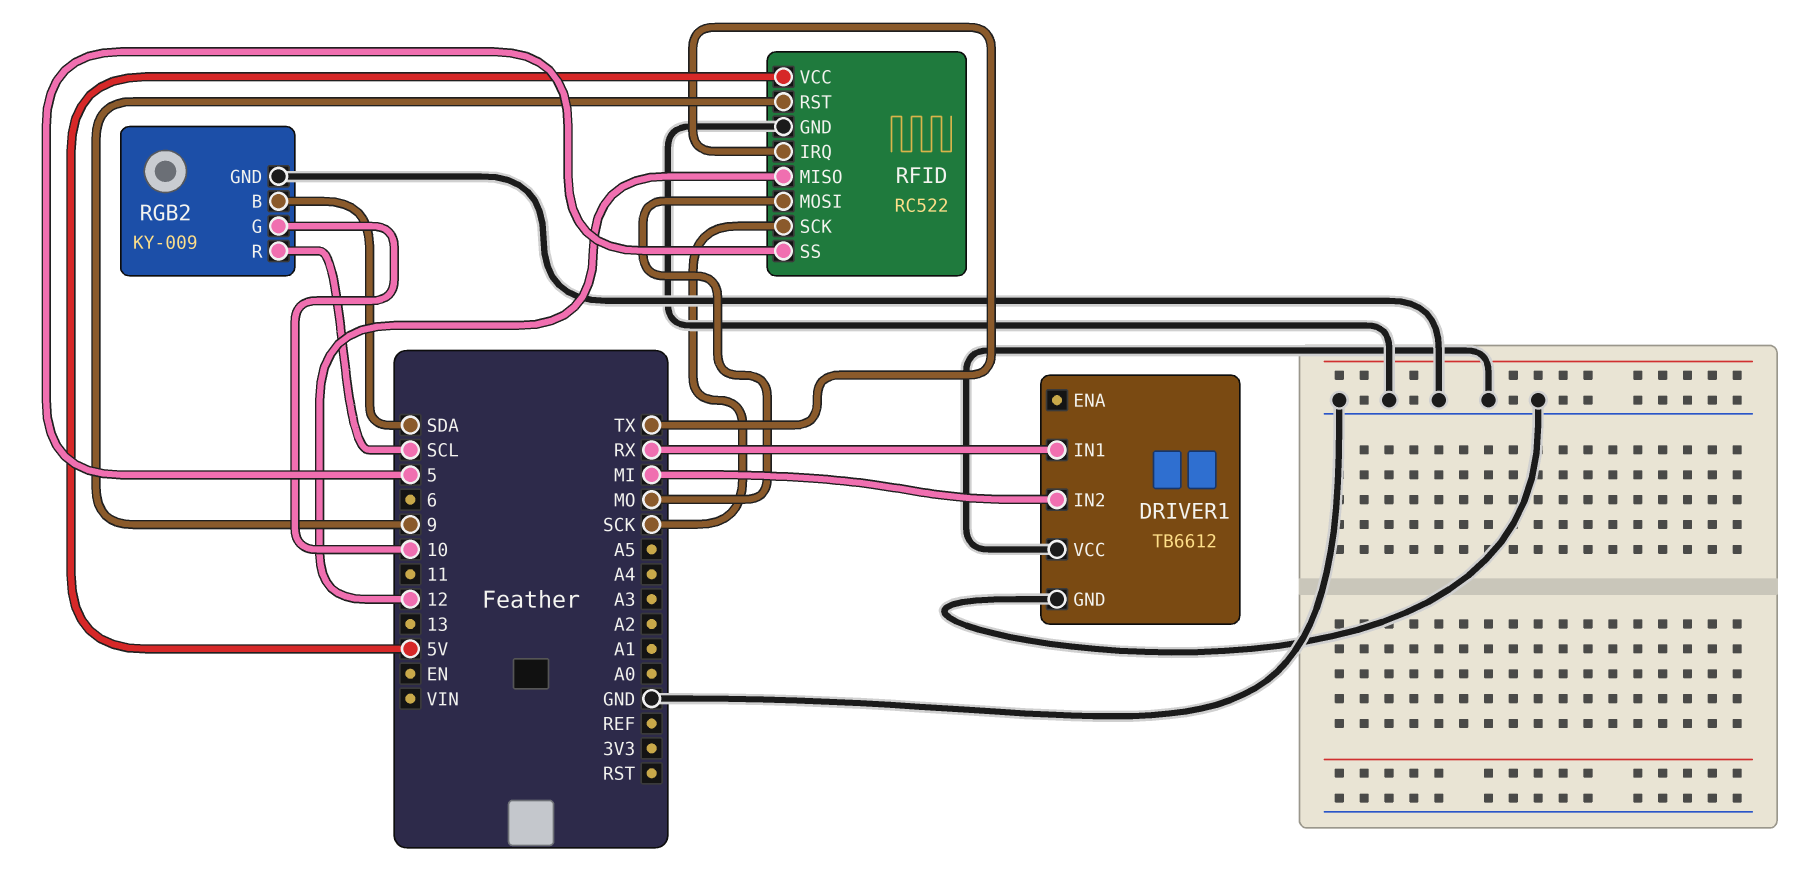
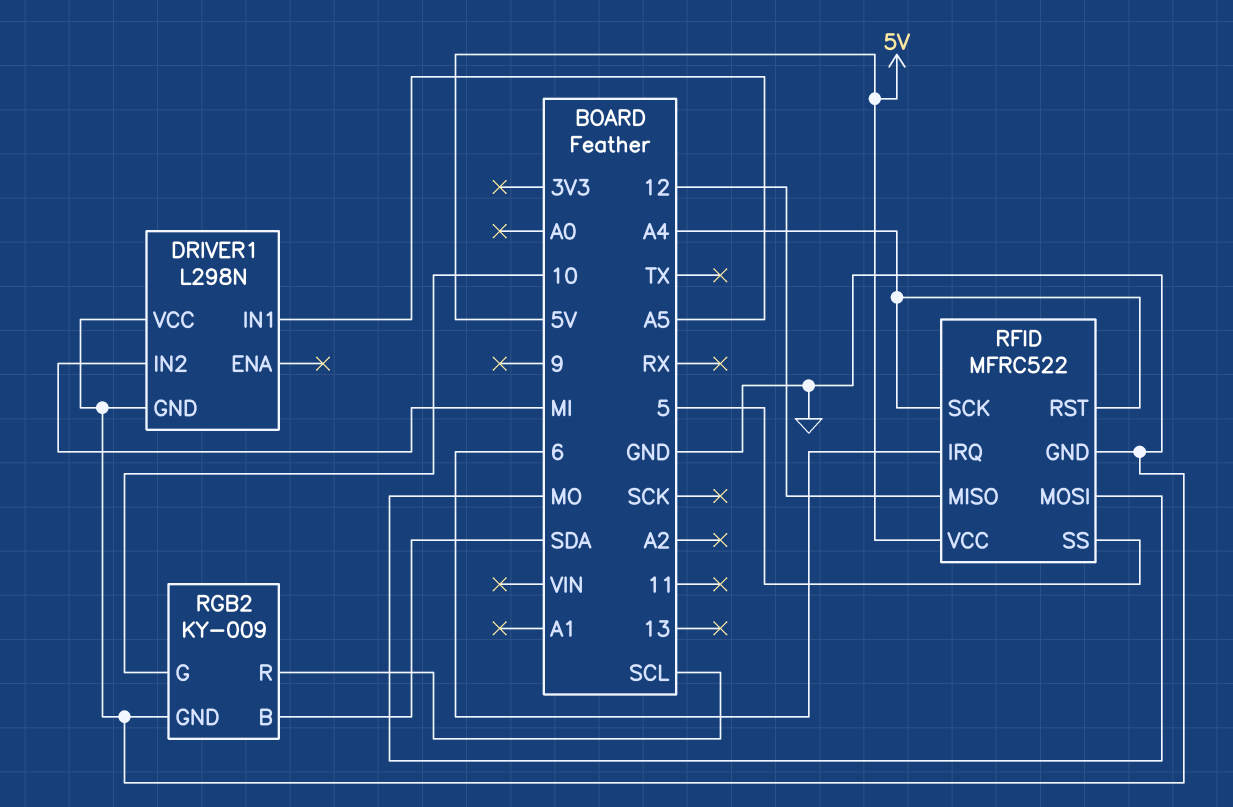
DRIVER1: TB6612 -> L298N
DRIVER1 pin IN1: RX -> A5
RFID: RC522 -> MFRC522
RFID pin IRQ: TX -> 6
RFID pin RST: 9 -> A4
RFID pin SCK: SCK -> A4

